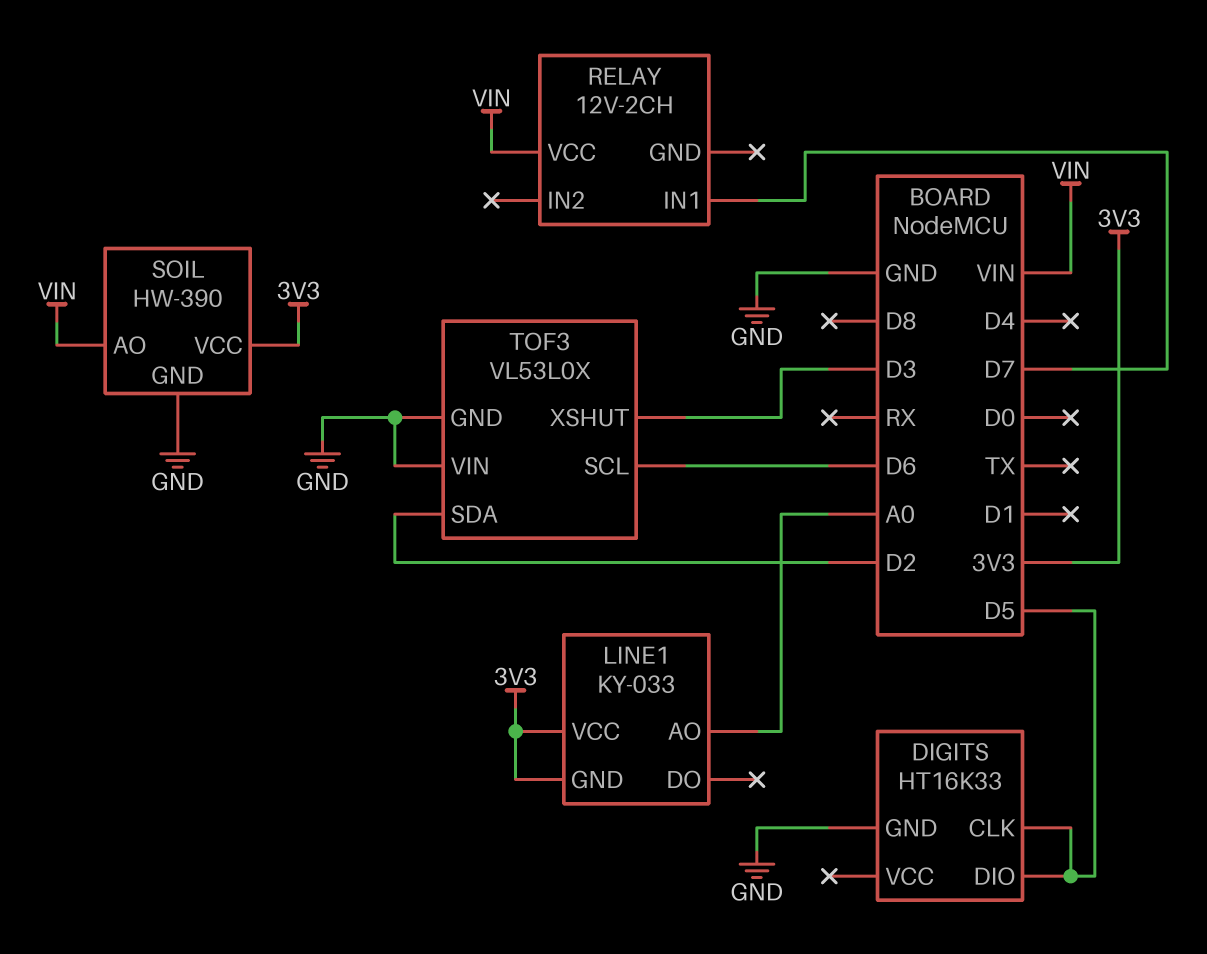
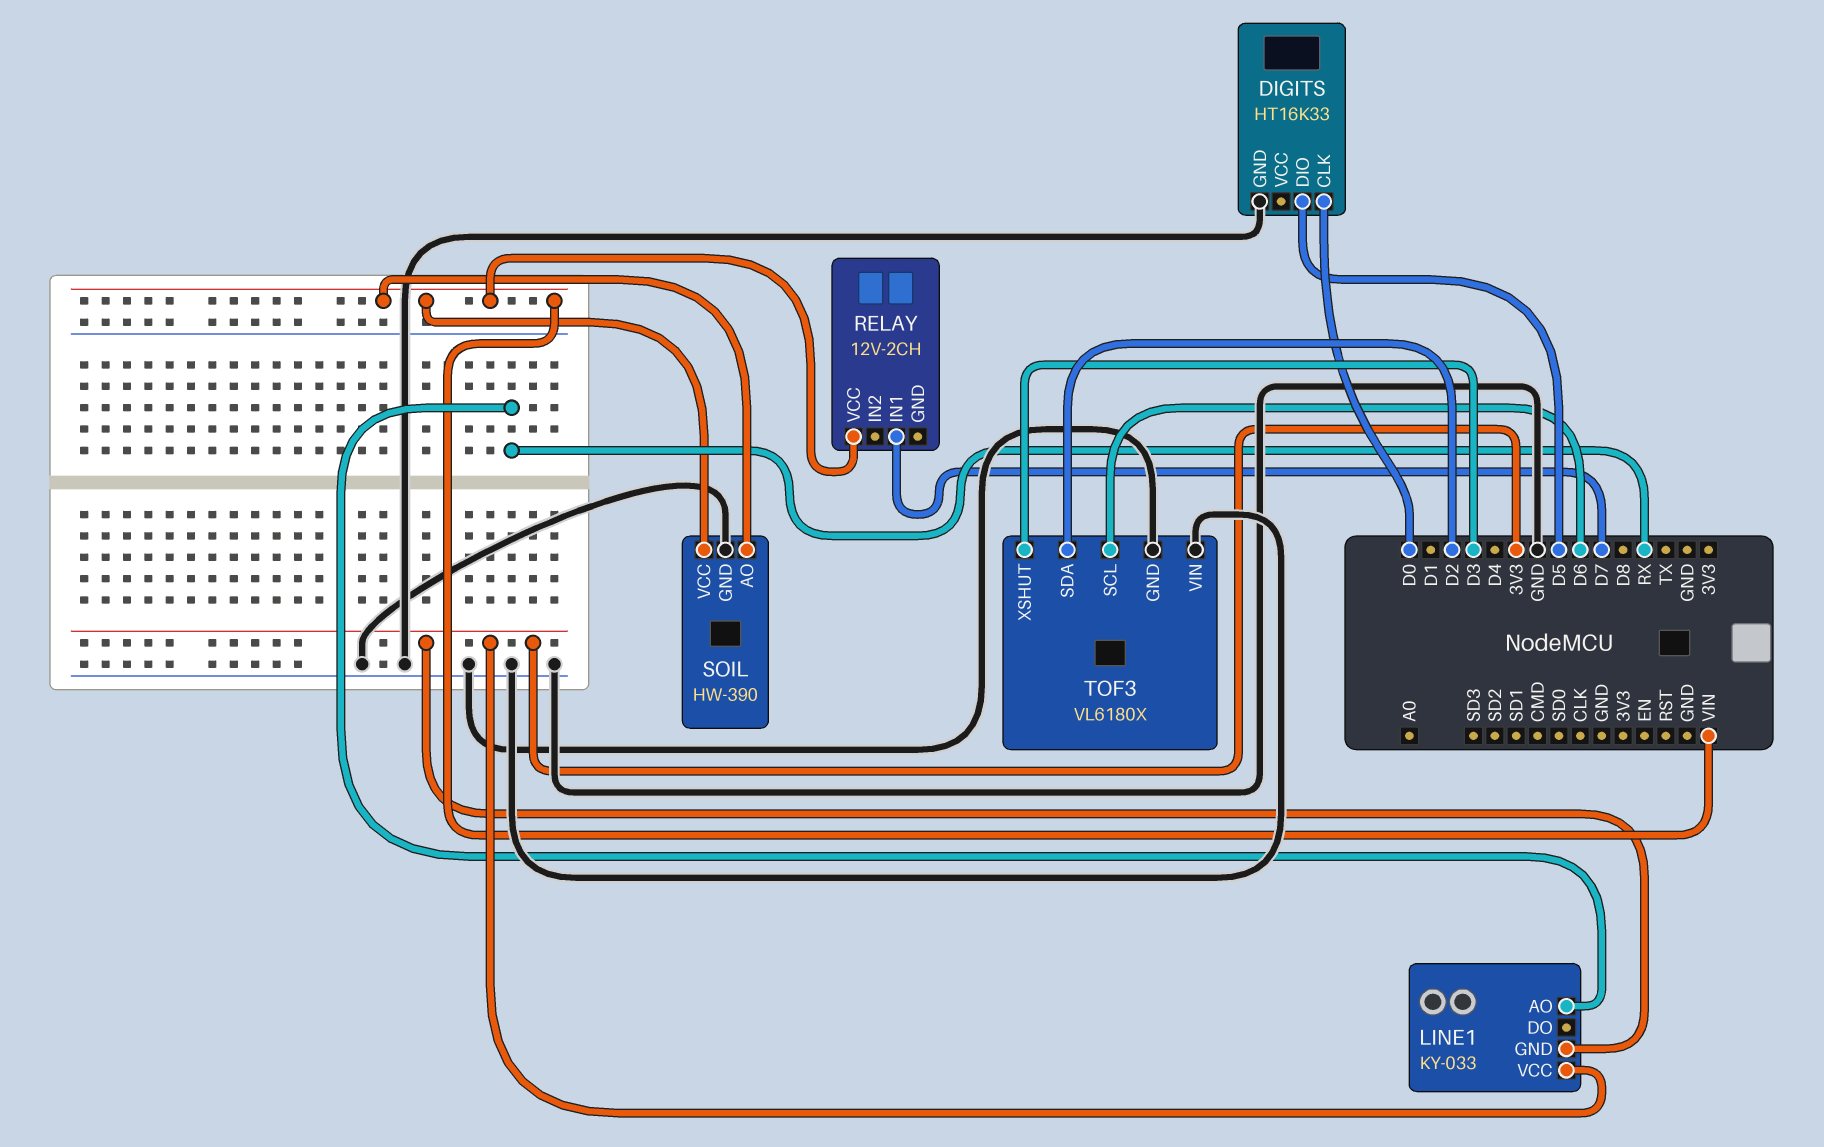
DIGITS pin CLK: D5 -> D0
LINE1 pin AO: A0 -> RX
SOIL pin VCC: 3V3 -> VIN
TOF3: VL53L0X -> VL6180X

